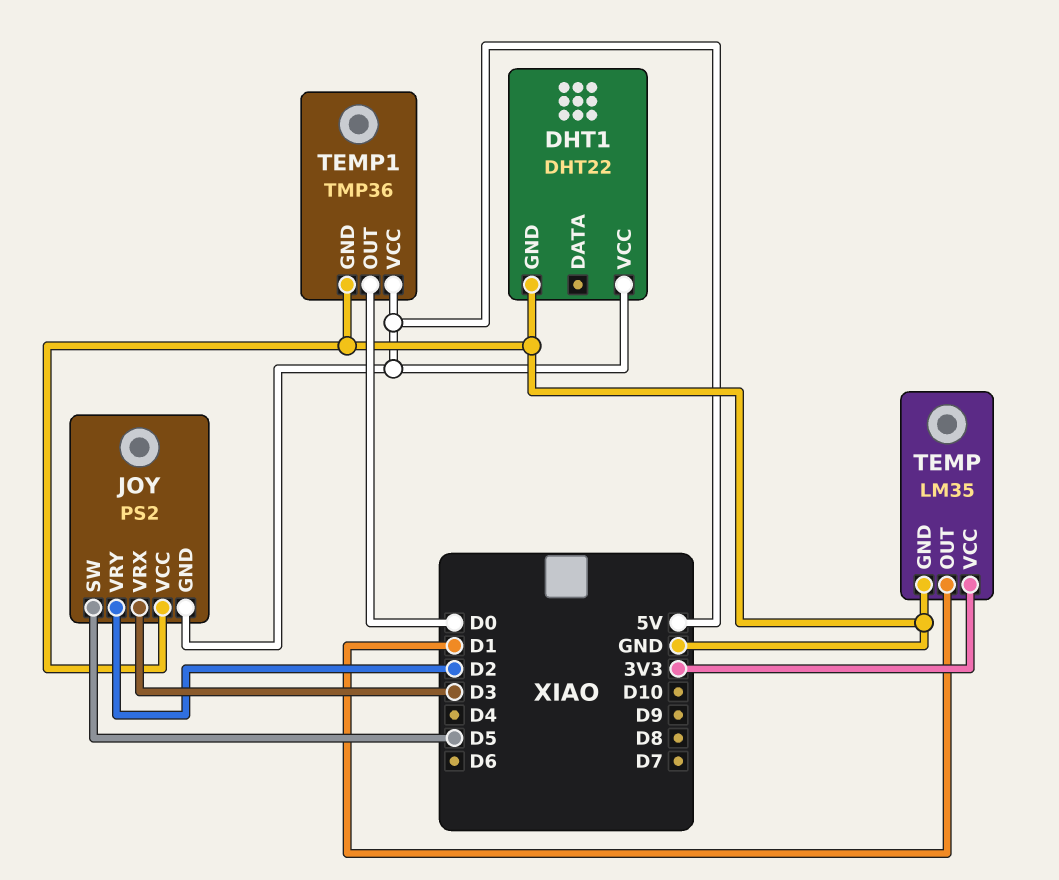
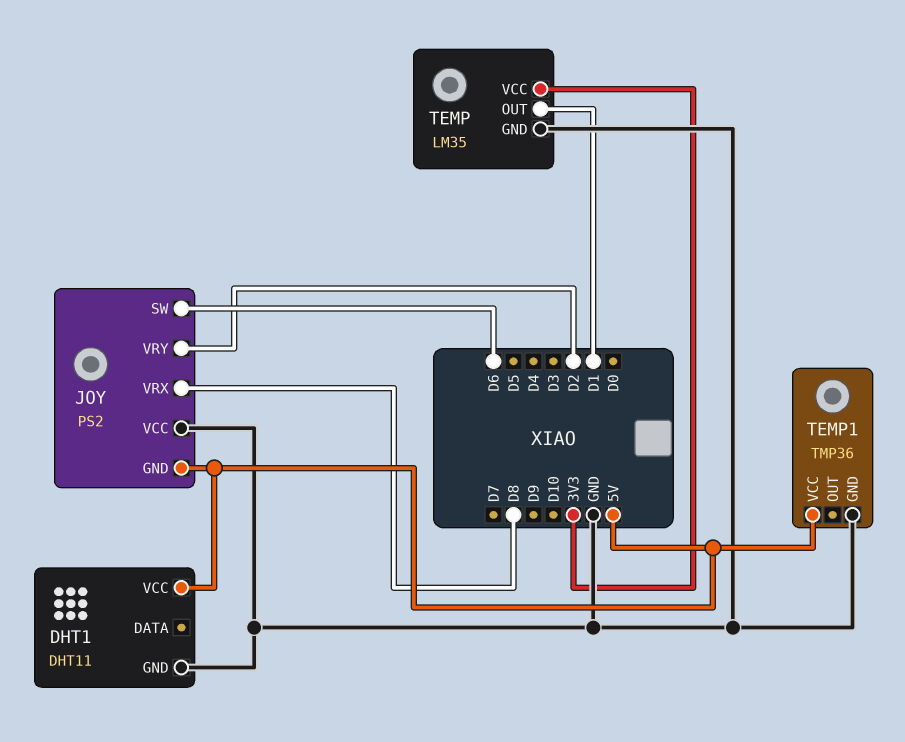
DHT1: DHT22 -> DHT11
JOY pin SW: D5 -> D6
JOY pin VRX: D3 -> D8
TEMP1 pin OUT: D0 -> none

